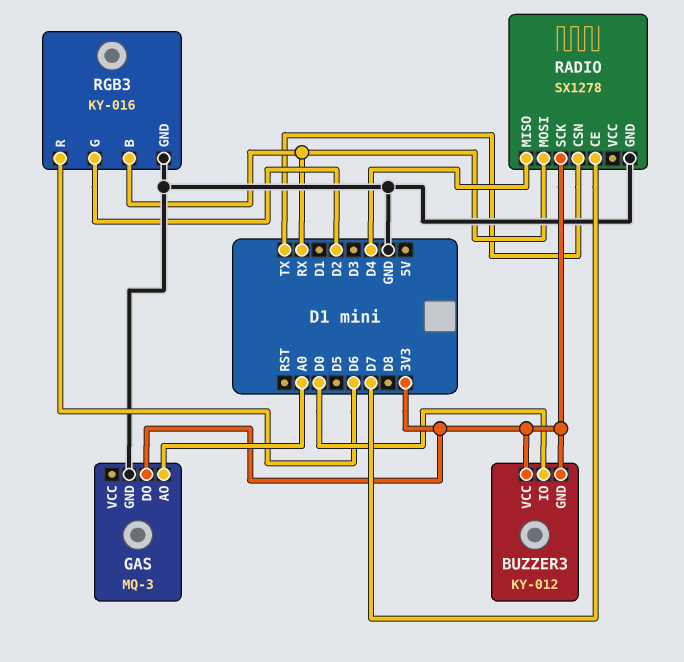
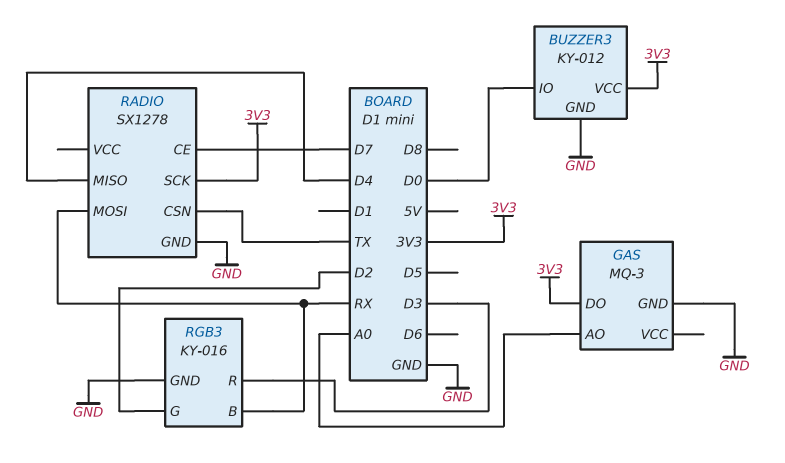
BUZZER3 pin GND: 3V3 -> GND
RGB3 pin R: D6 -> D3

